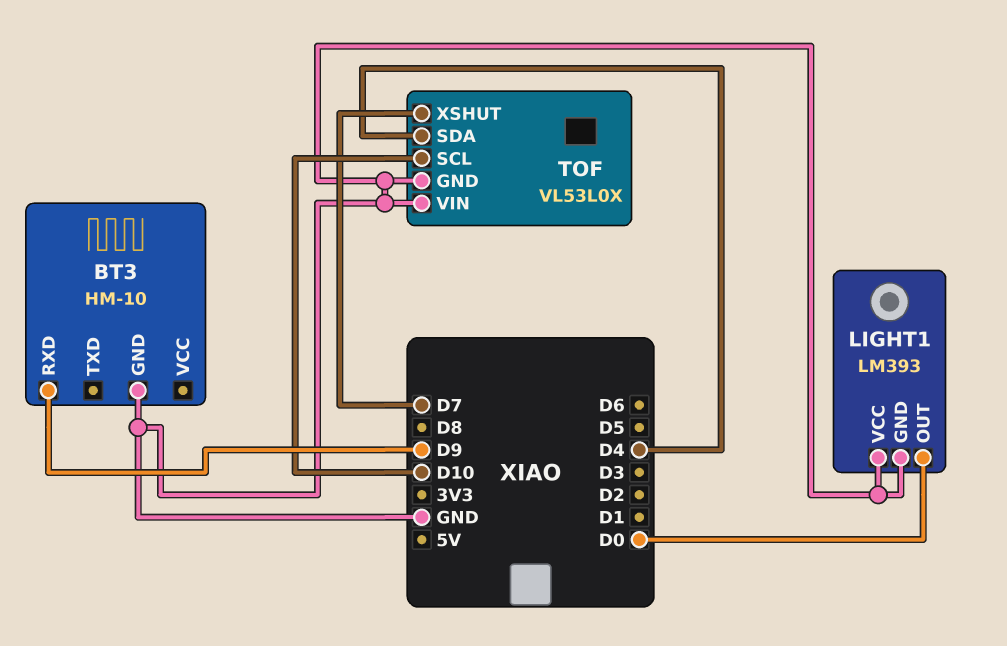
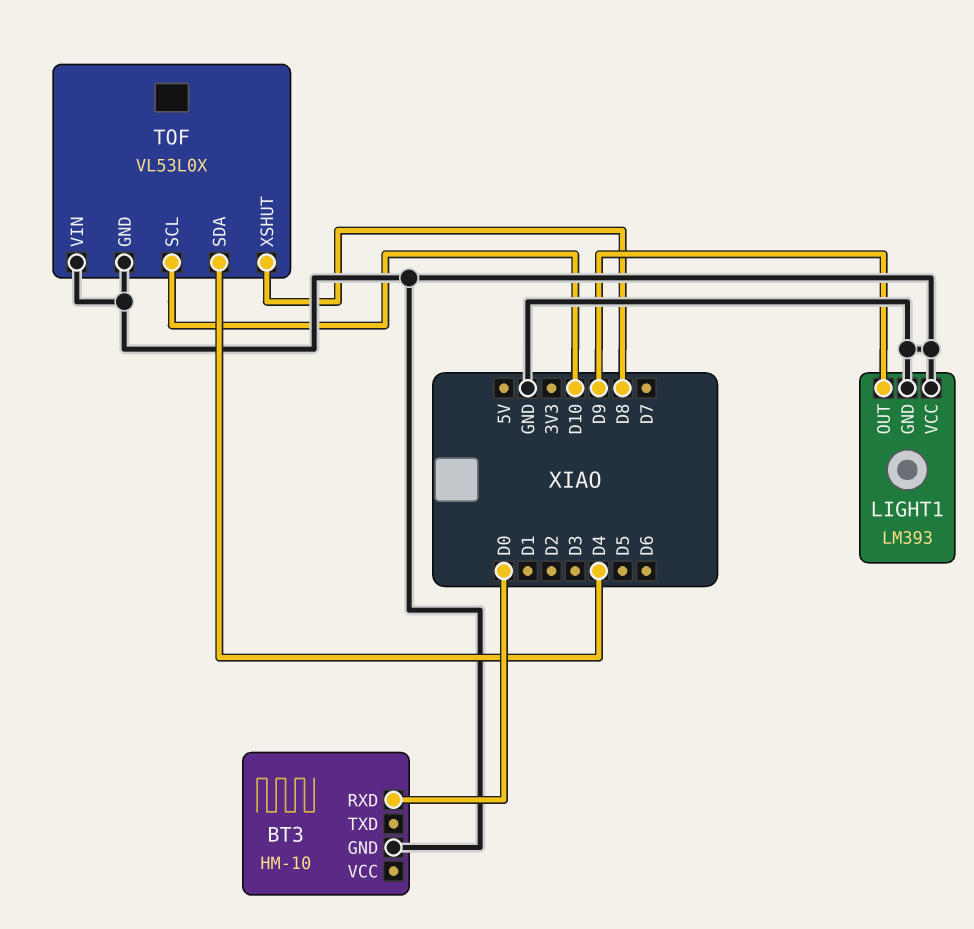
BT3 pin RXD: D9 -> D0
LIGHT1 pin OUT: D0 -> D9
TOF pin XSHUT: D7 -> D8

